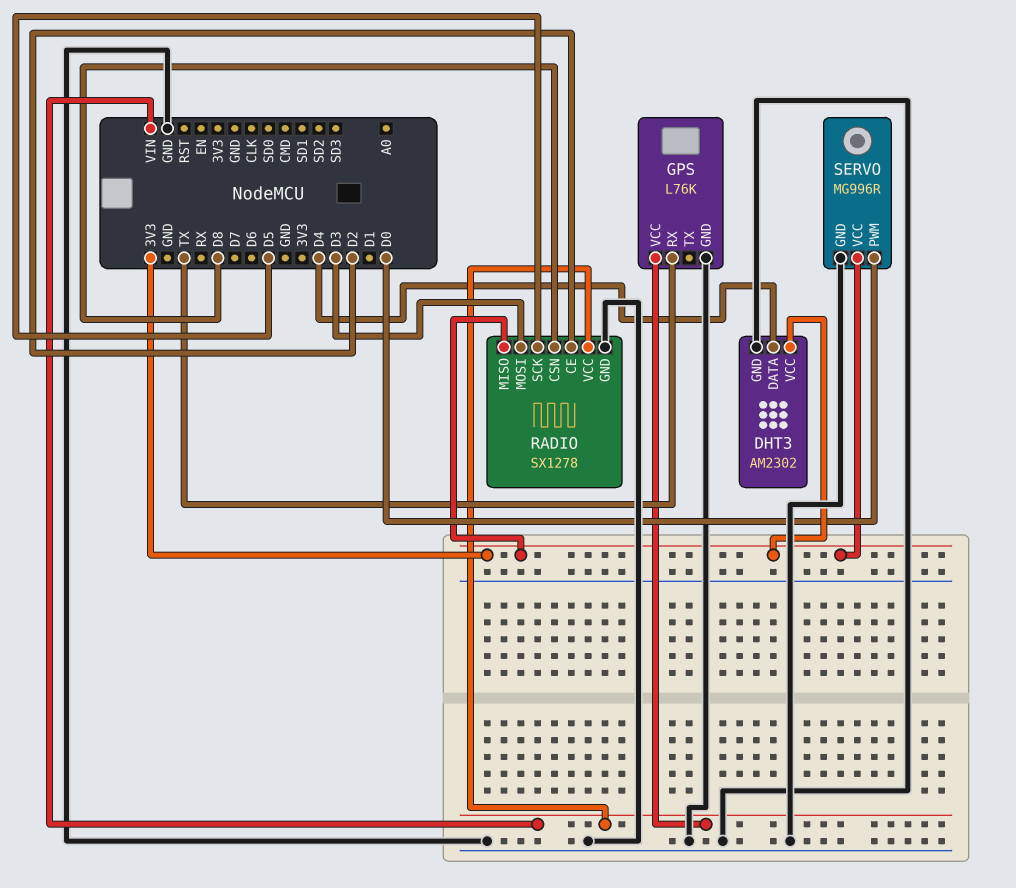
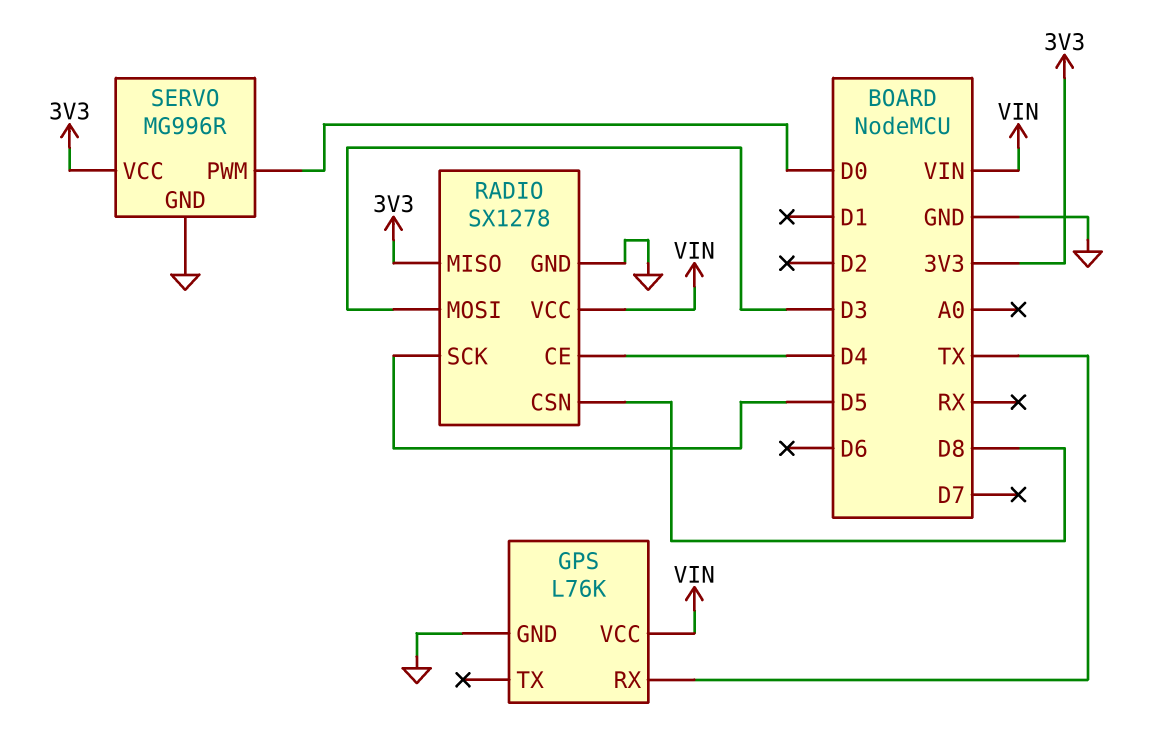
DHT3: AM2302 -> none
DHT3 pin DATA: D4 -> none
DHT3 pin GND: GND -> none
DHT3 pin VCC: 3V3 -> none
RADIO pin CE: D2 -> D4

